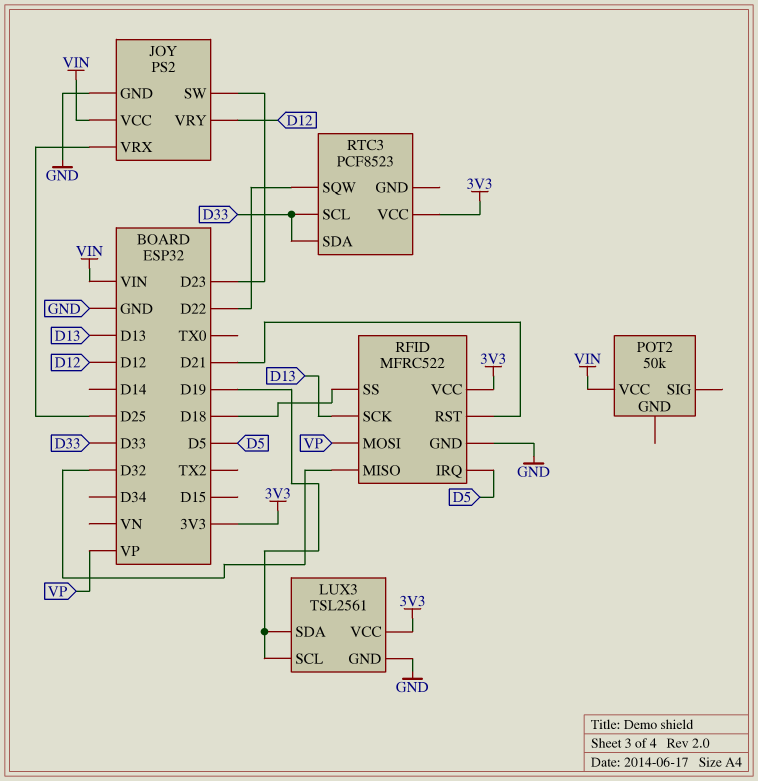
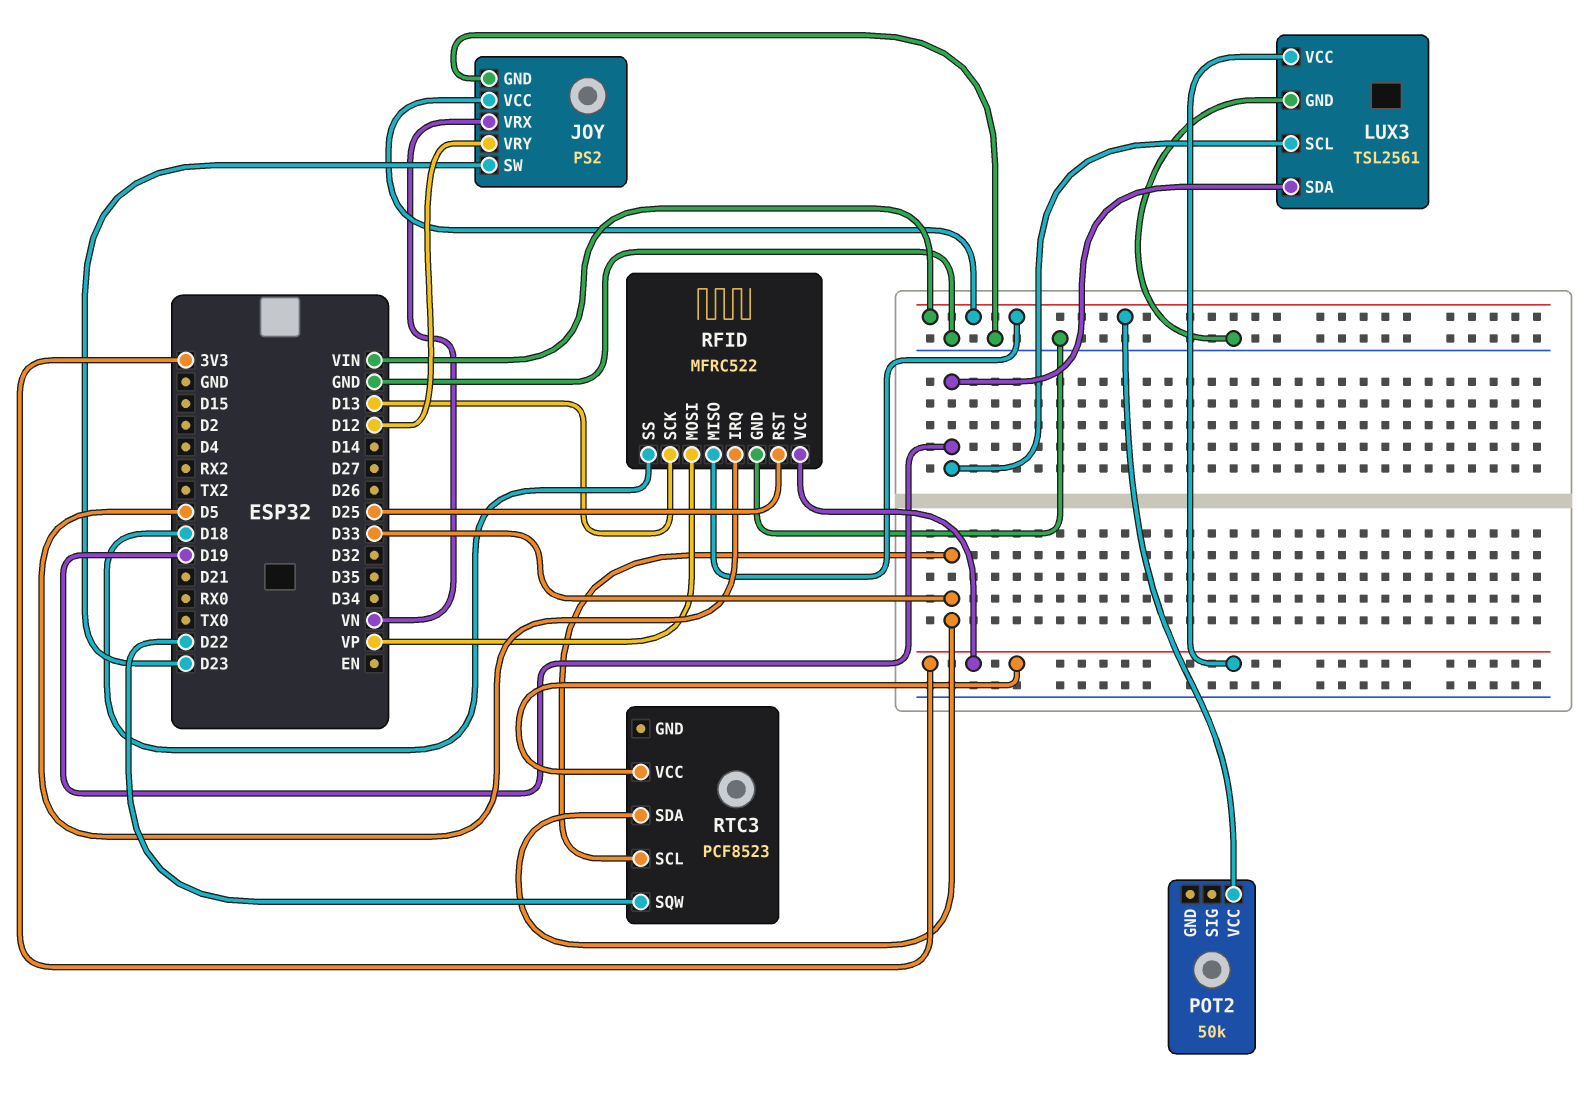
JOY pin VRX: D25 -> VN
RFID pin MISO: D32 -> VIN
RFID pin RST: D21 -> D25

